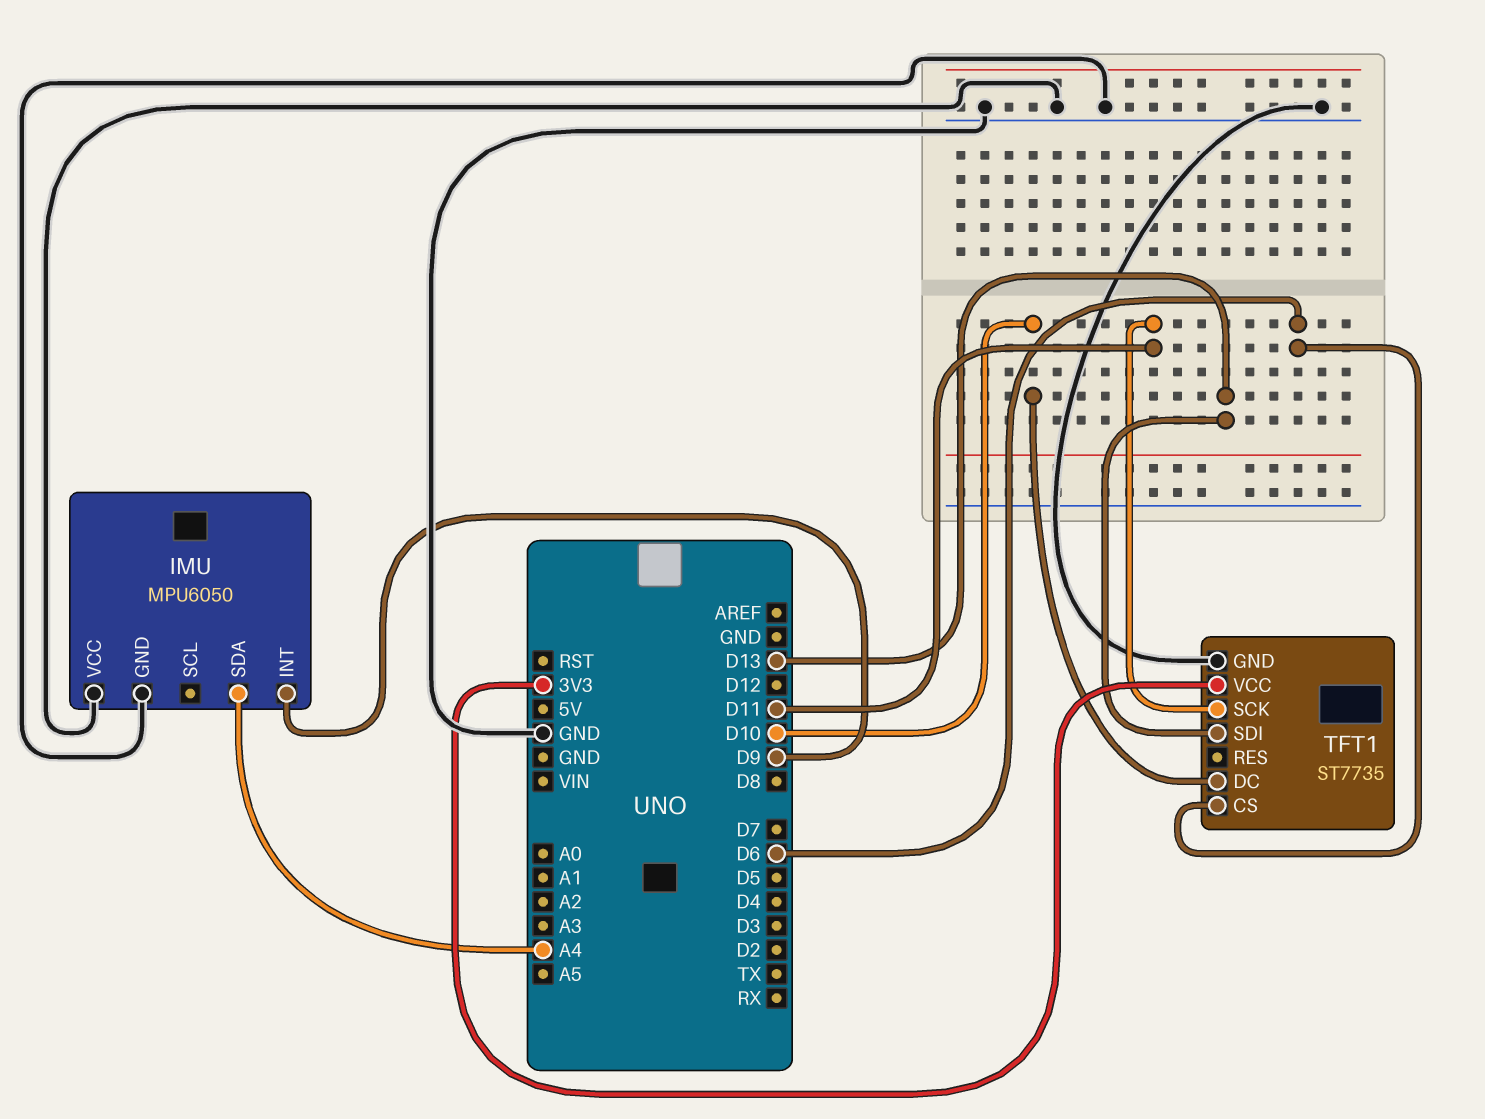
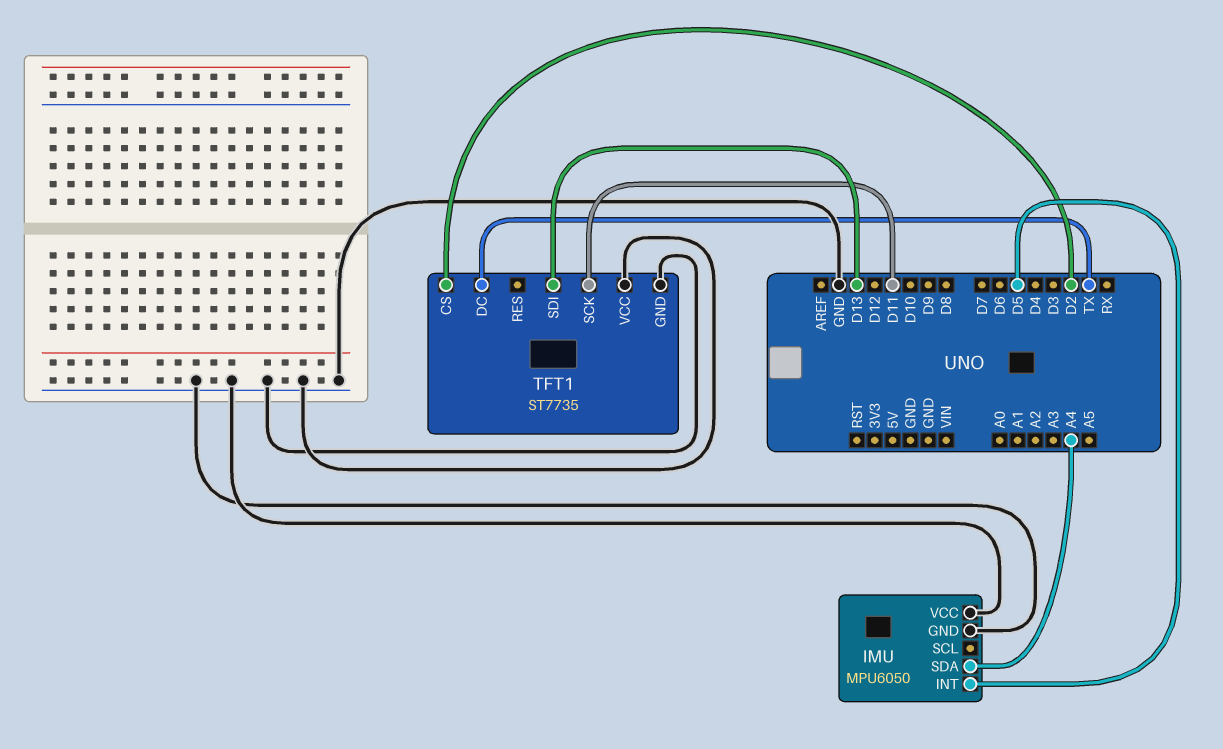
IMU pin INT: D9 -> D5
TFT1 pin CS: D6 -> D2
TFT1 pin DC: D10 -> TX
TFT1 pin VCC: 3V3 -> GND

